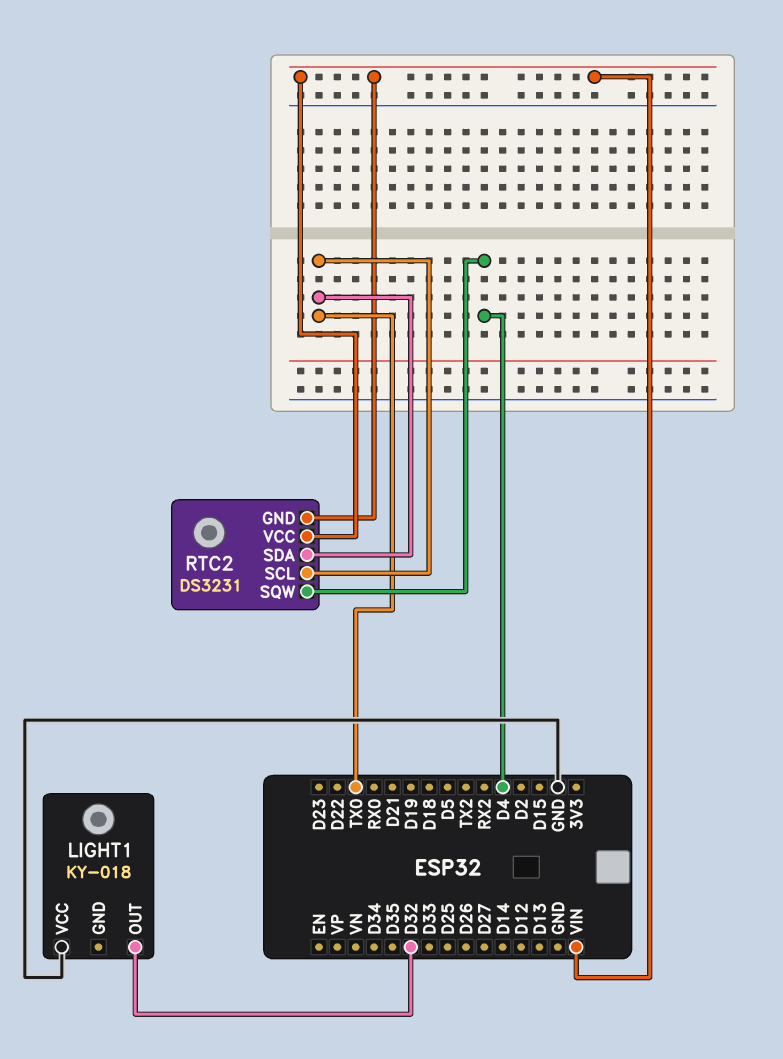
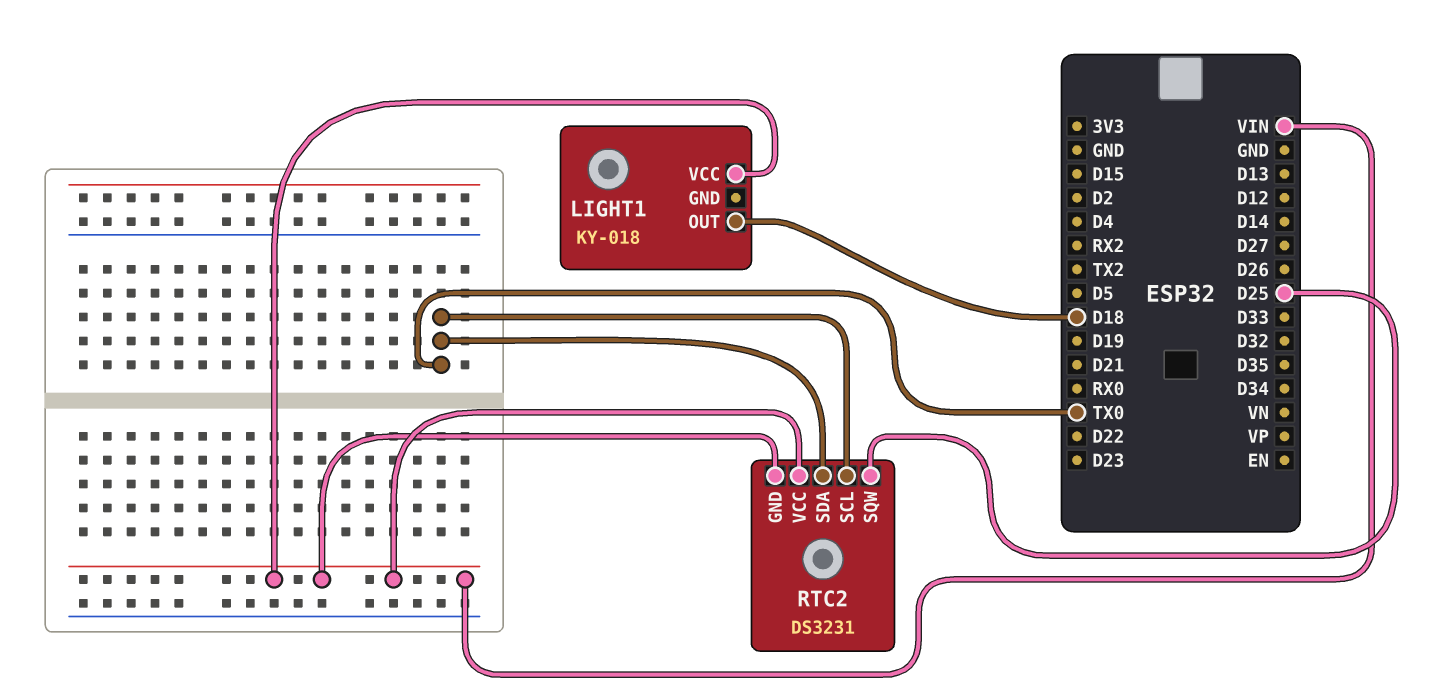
LIGHT1 pin OUT: D32 -> D18
LIGHT1 pin VCC: GND -> VIN
RTC2 pin SQW: D4 -> D25

